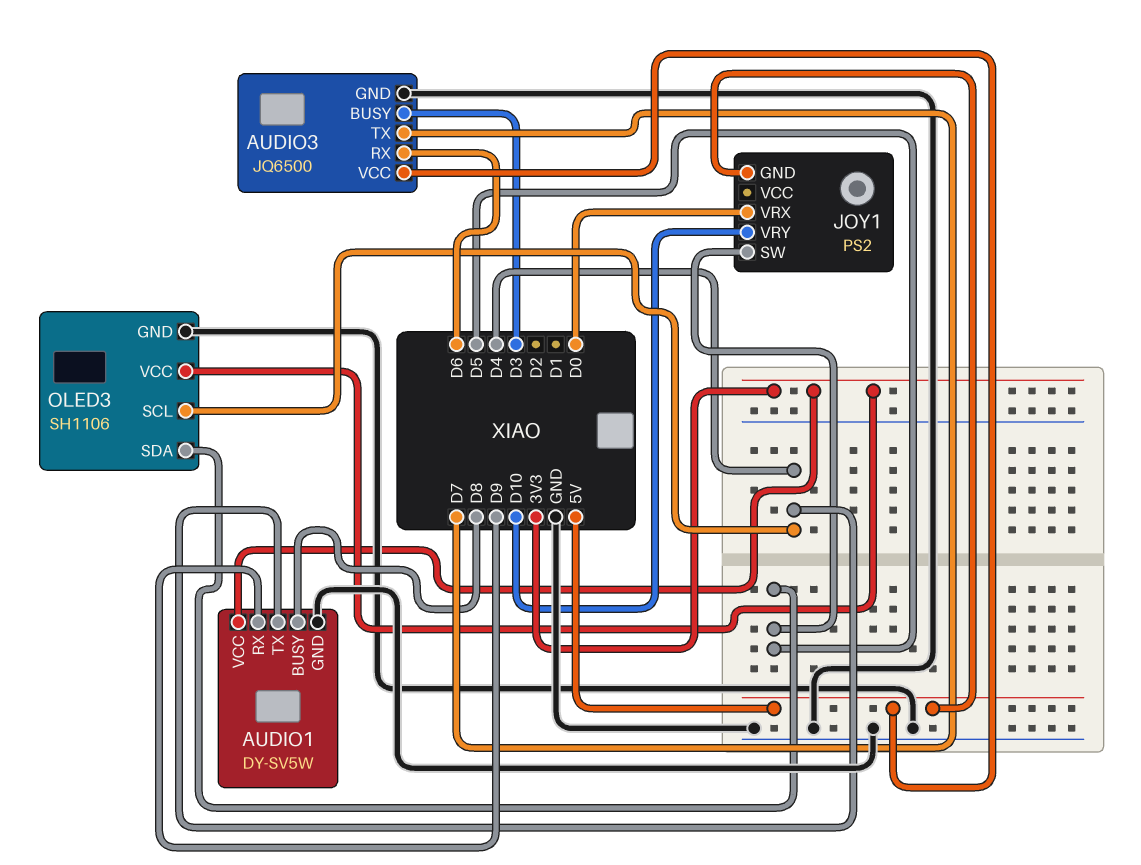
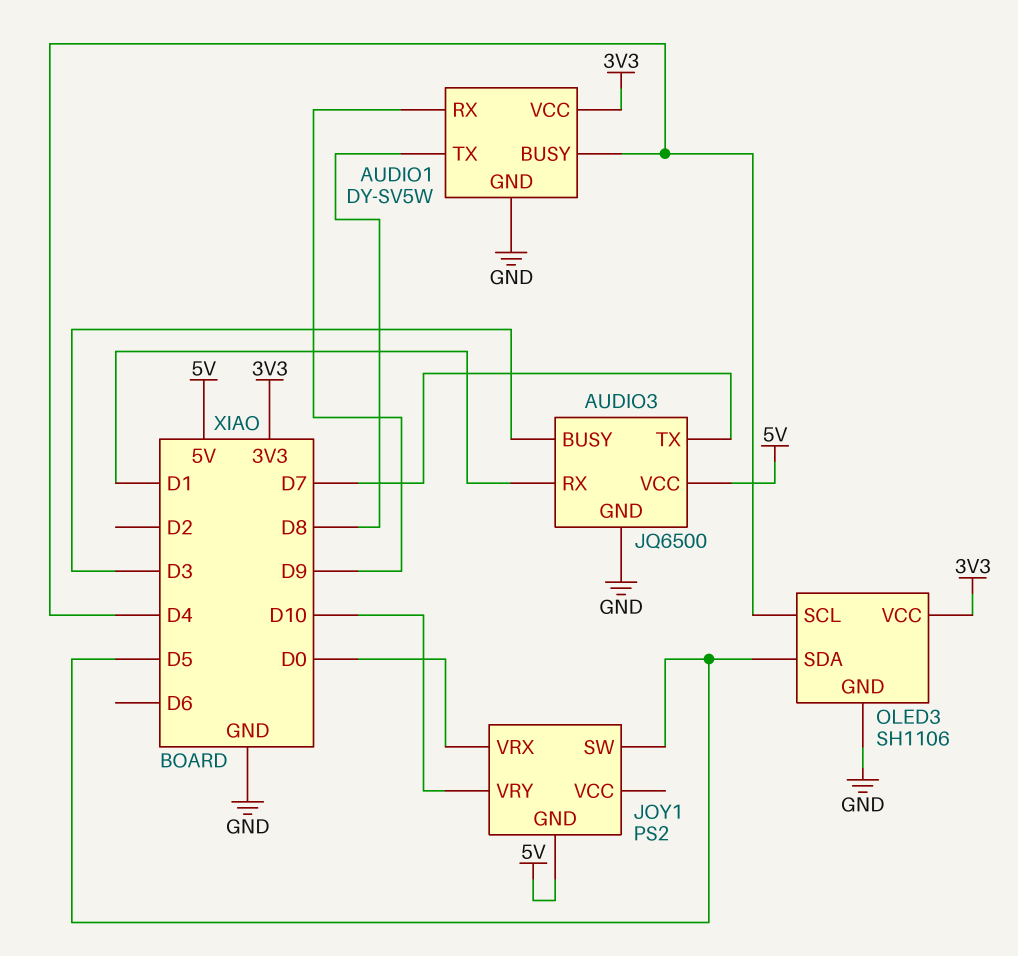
AUDIO1 pin BUSY: D8 -> D4
AUDIO1 pin TX: D4 -> D8
AUDIO3 pin RX: D6 -> D1

